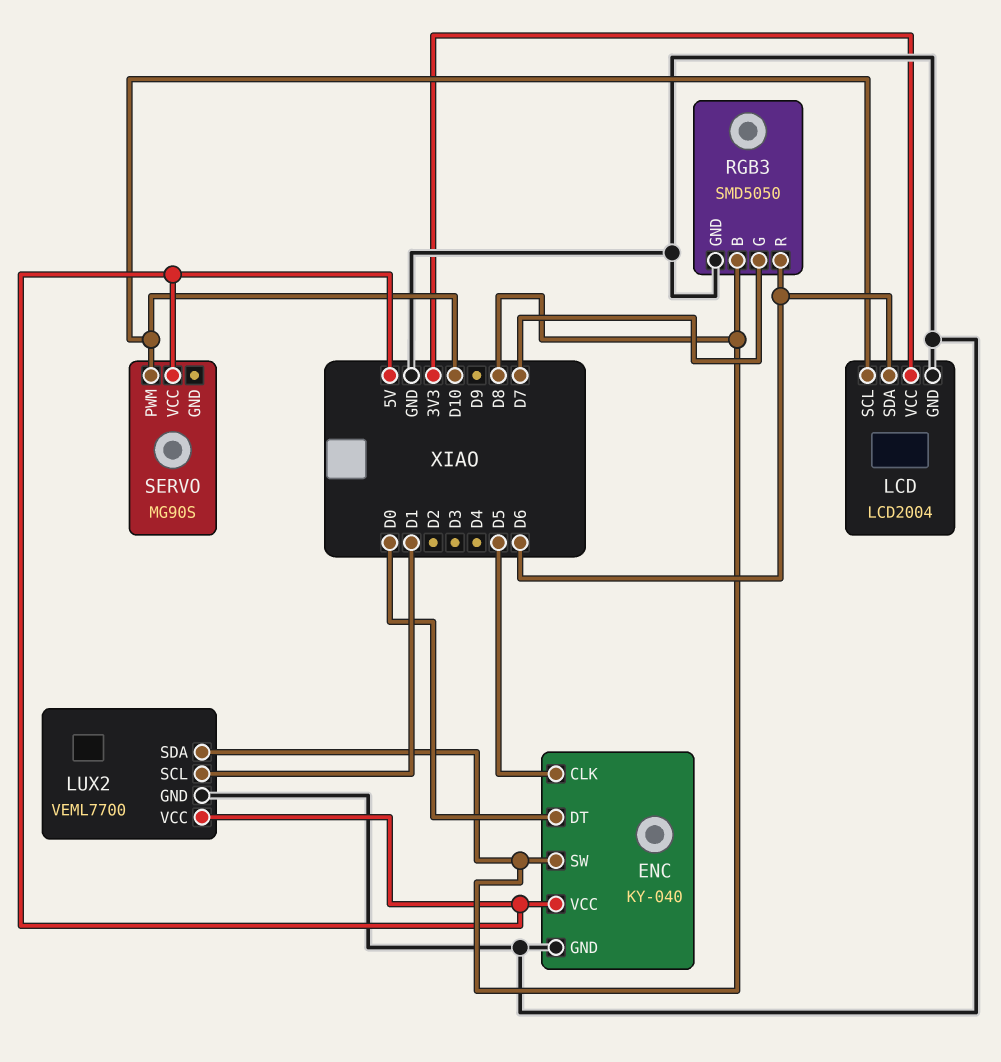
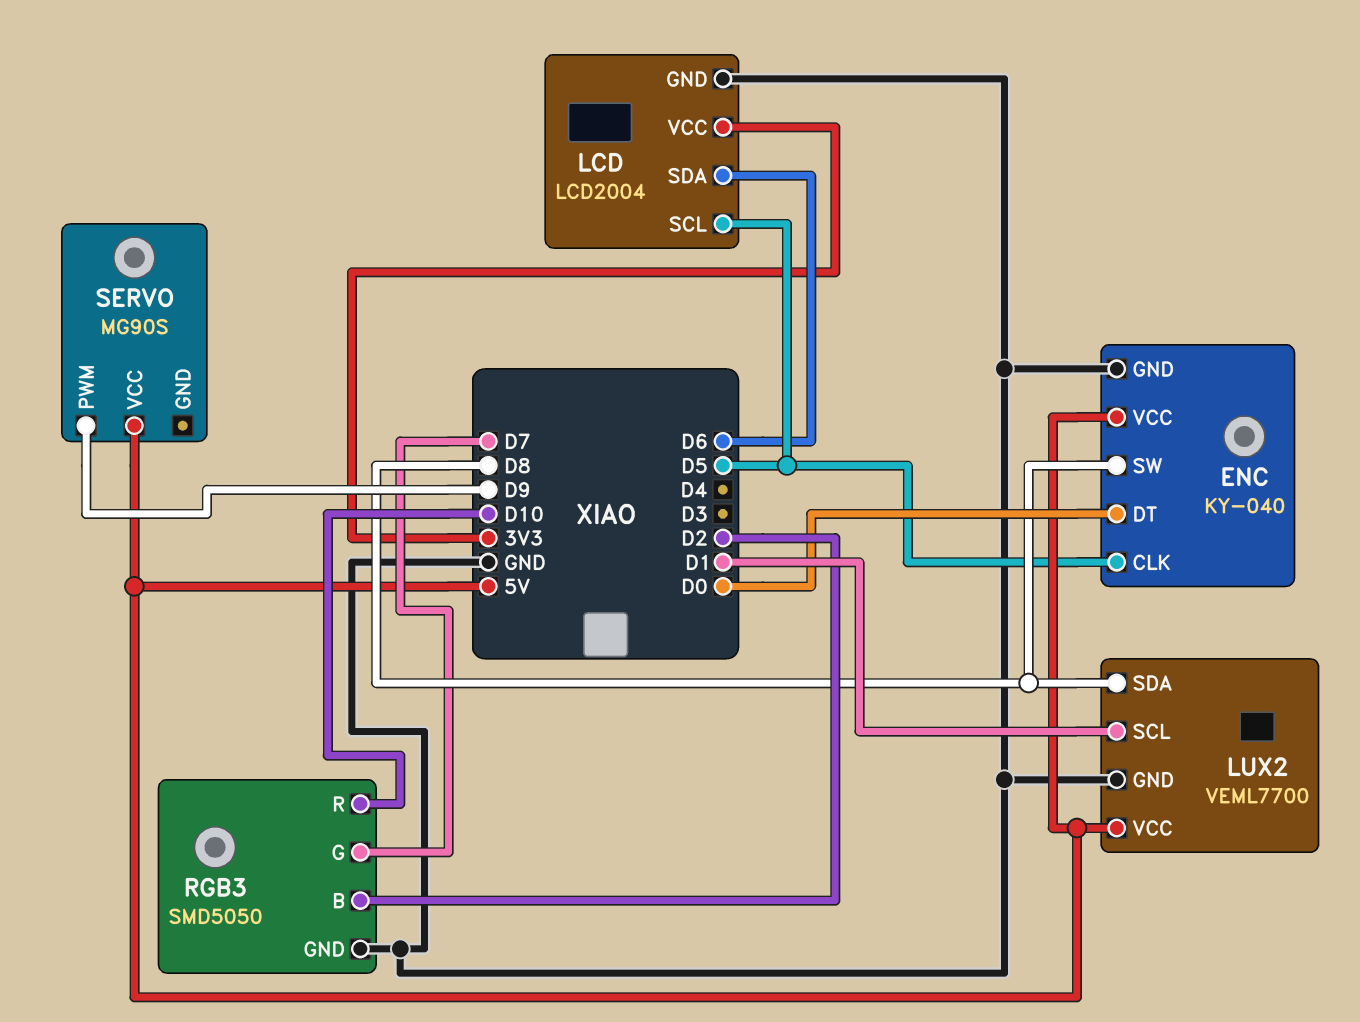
LCD pin SCL: D10 -> D5
RGB3 pin B: D8 -> D2
RGB3 pin R: D6 -> D10
SERVO pin PWM: D10 -> D9

